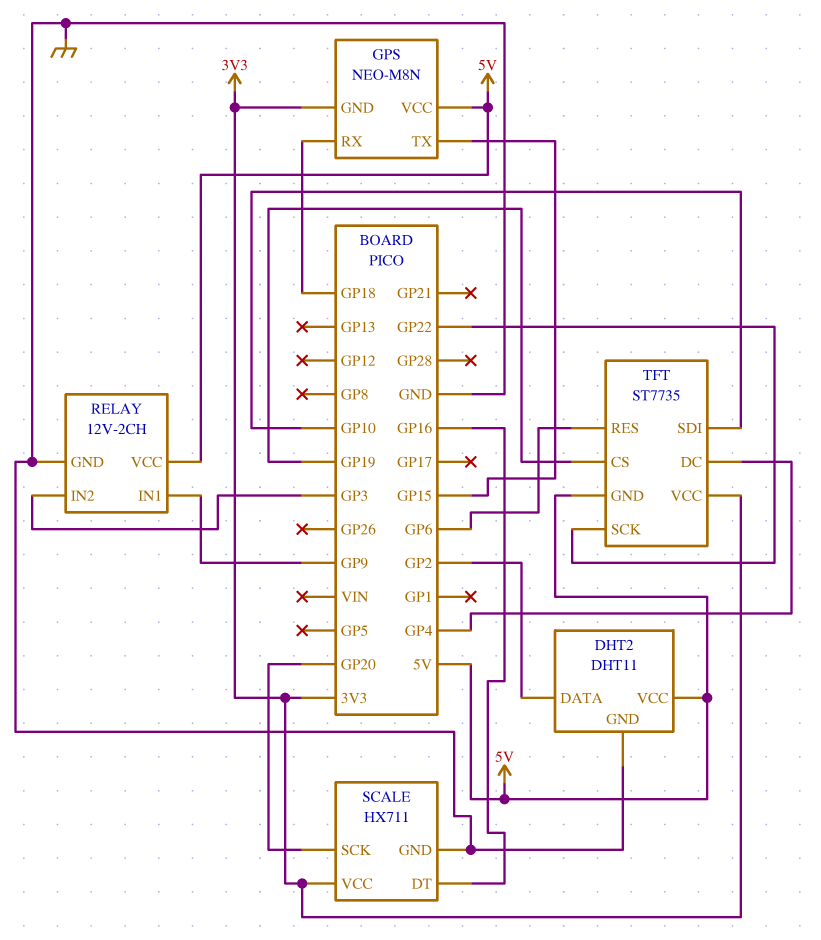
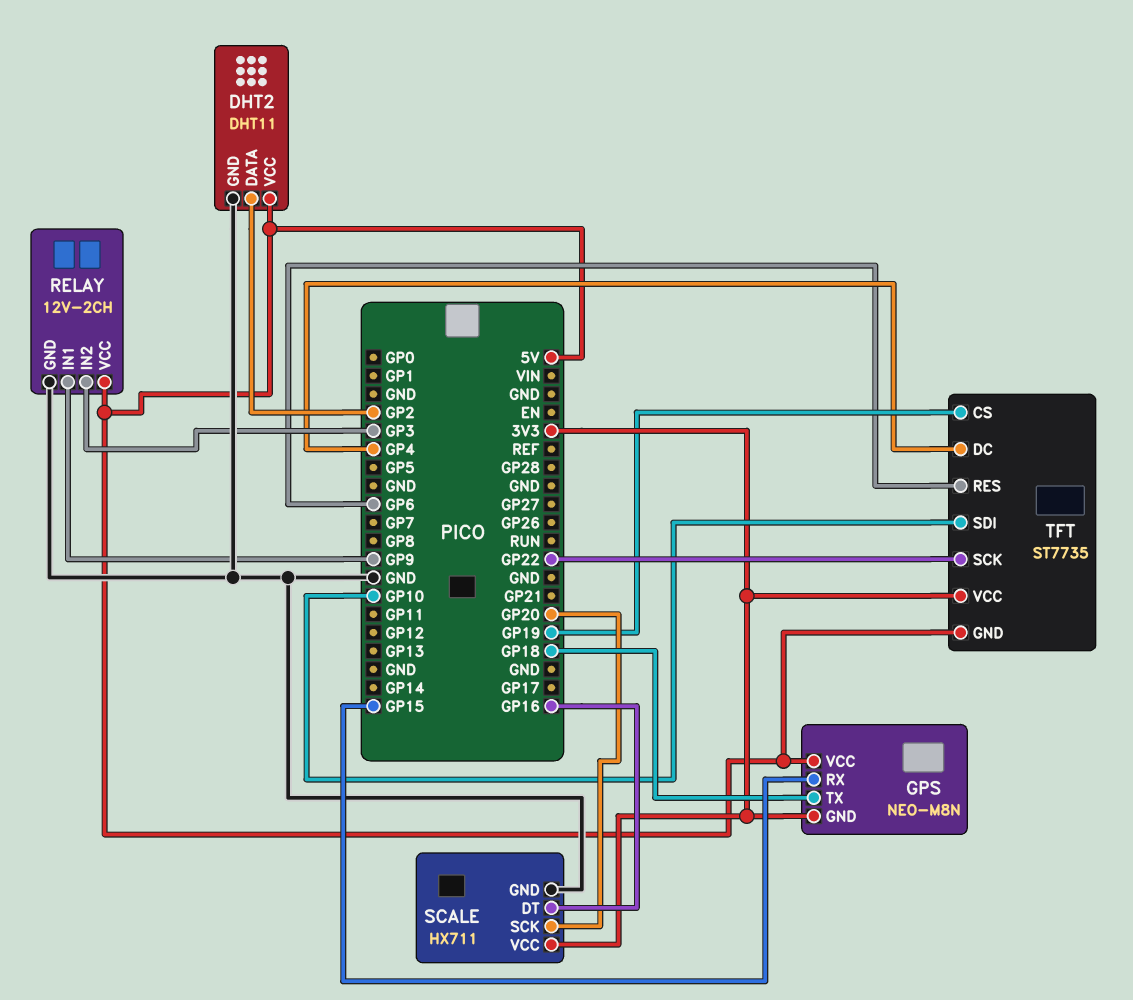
GPS pin RX: GP18 -> GP15
GPS pin TX: GP15 -> GP18

